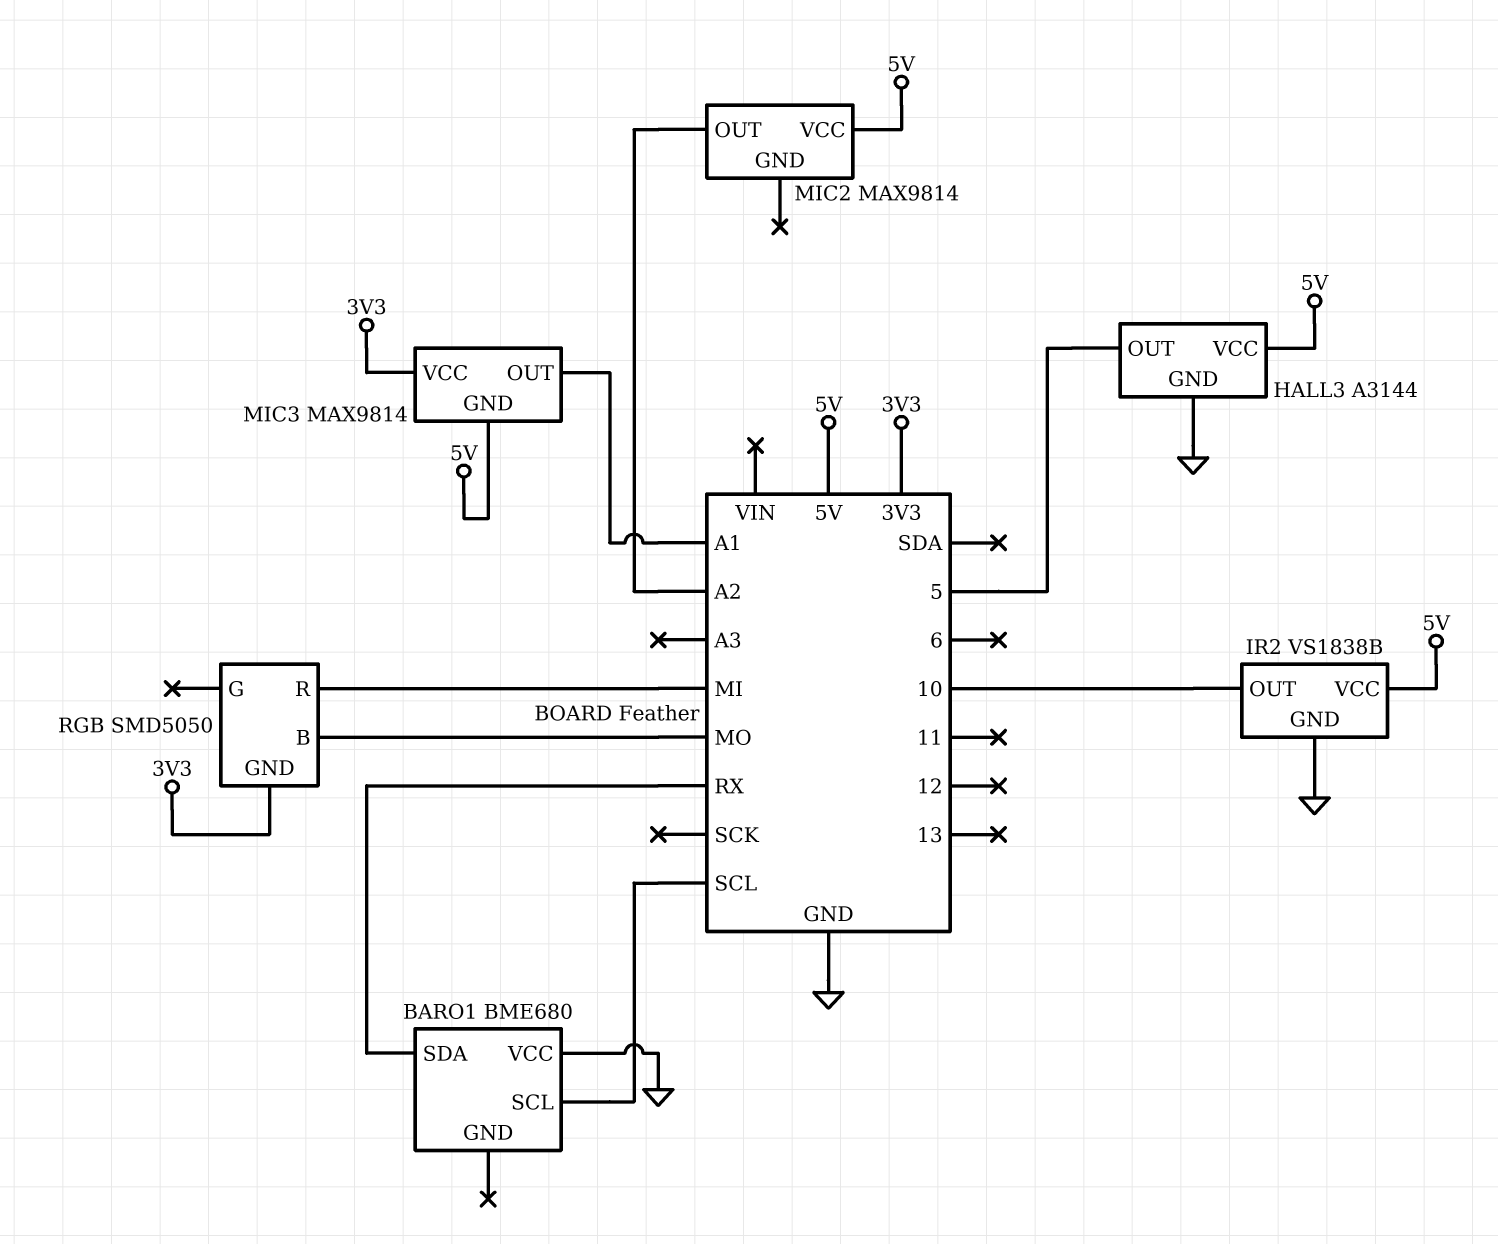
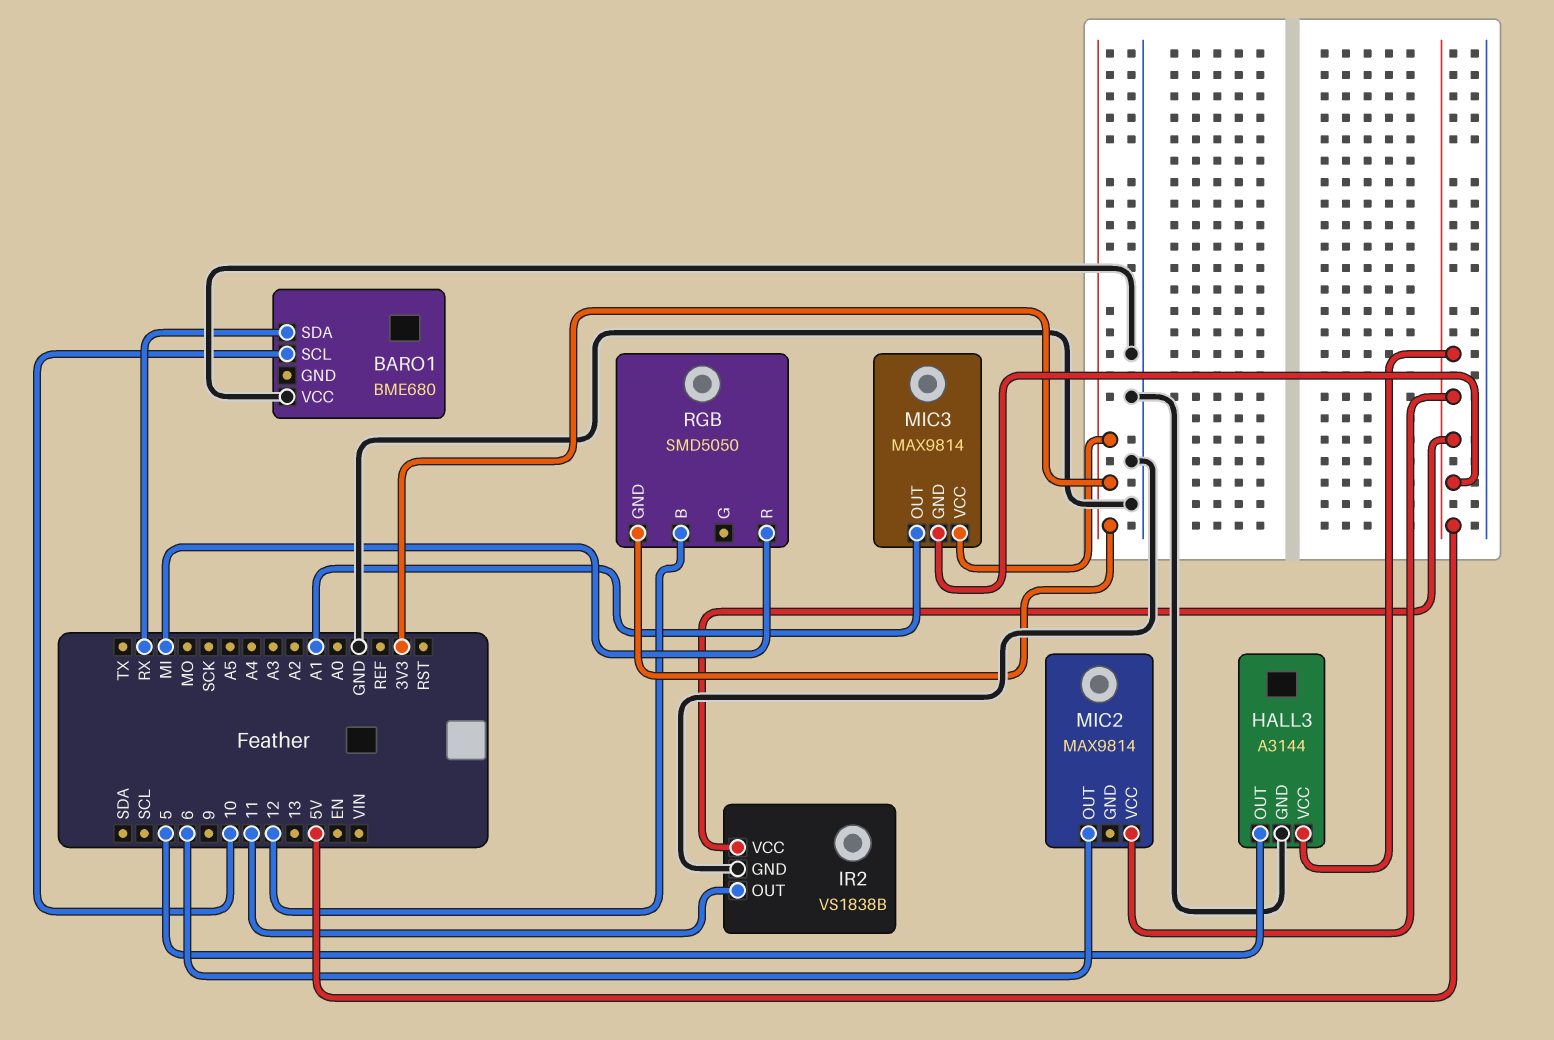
BARO1 pin SCL: SCL -> 10
IR2 pin OUT: 10 -> 11
MIC2 pin OUT: A2 -> 6
RGB pin B: MO -> 12

